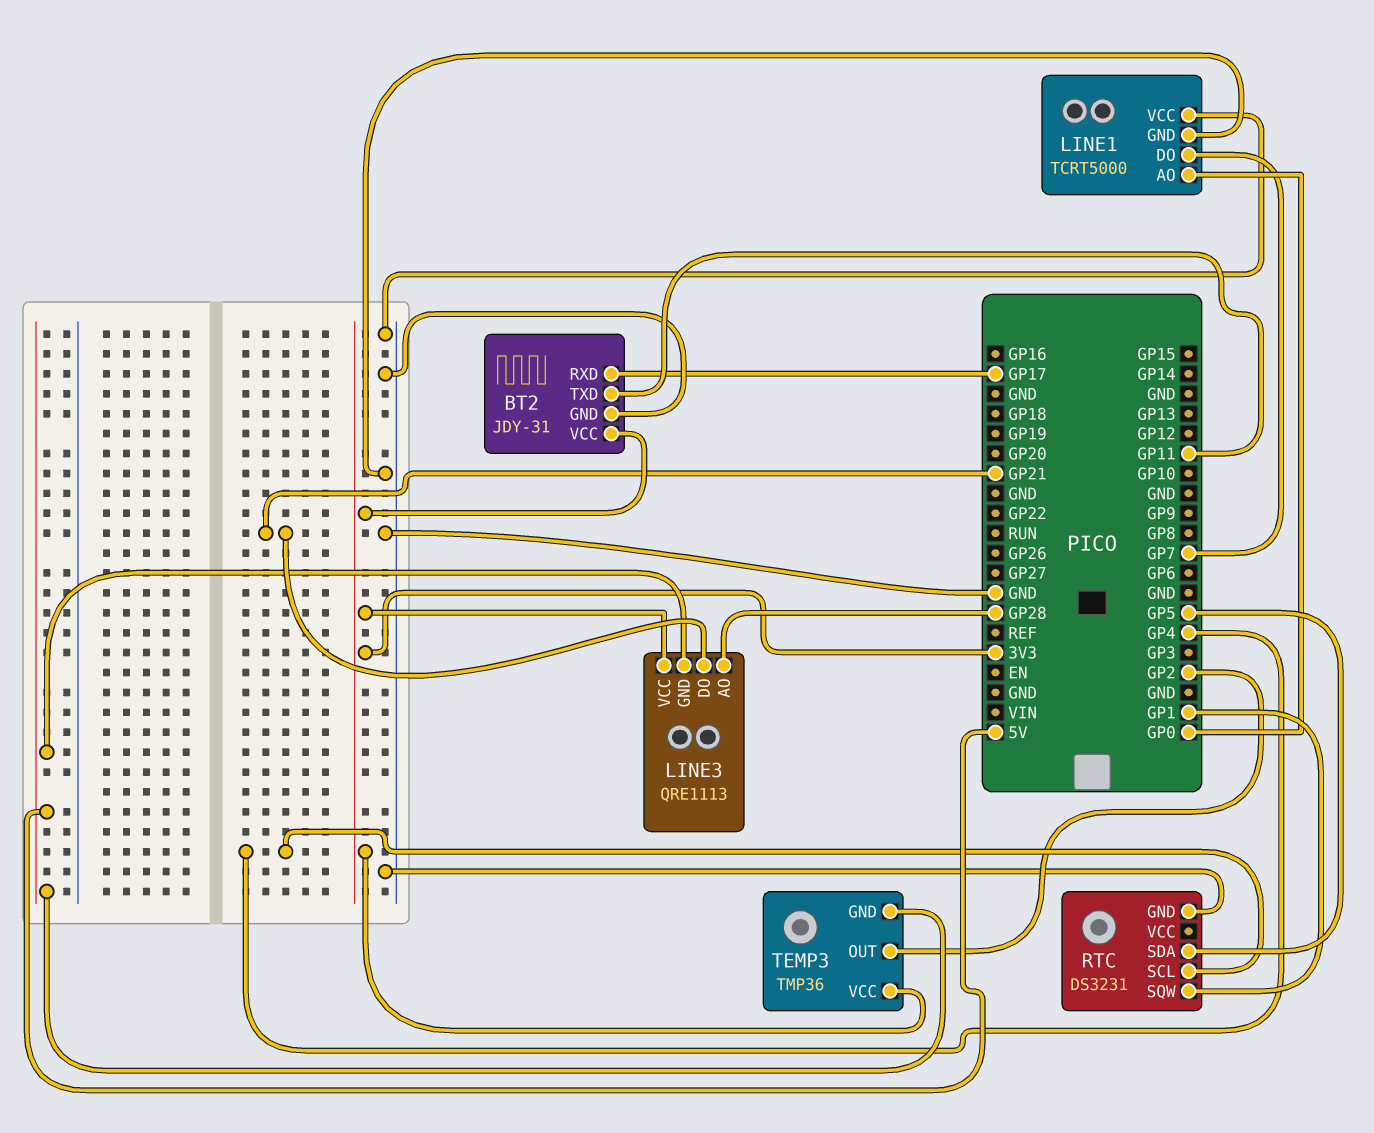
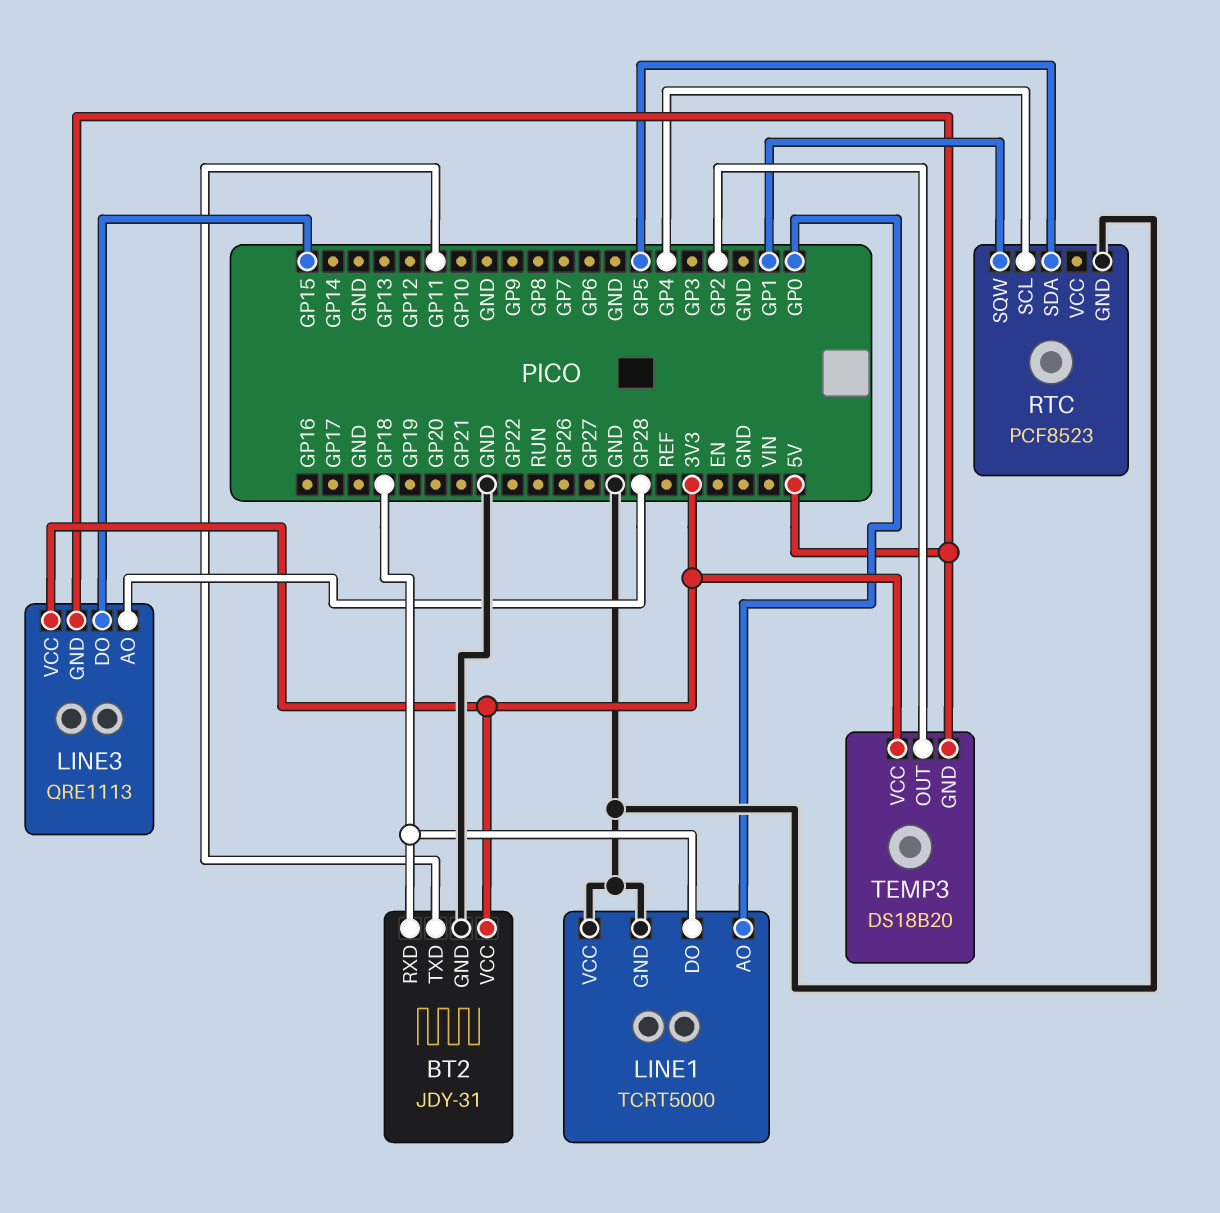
BT2 pin RXD: GP17 -> GP18
LINE1 pin DO: GP7 -> GP18
LINE3 pin DO: GP21 -> GP15
RTC: DS3231 -> PCF8523
TEMP3: TMP36 -> DS18B20

